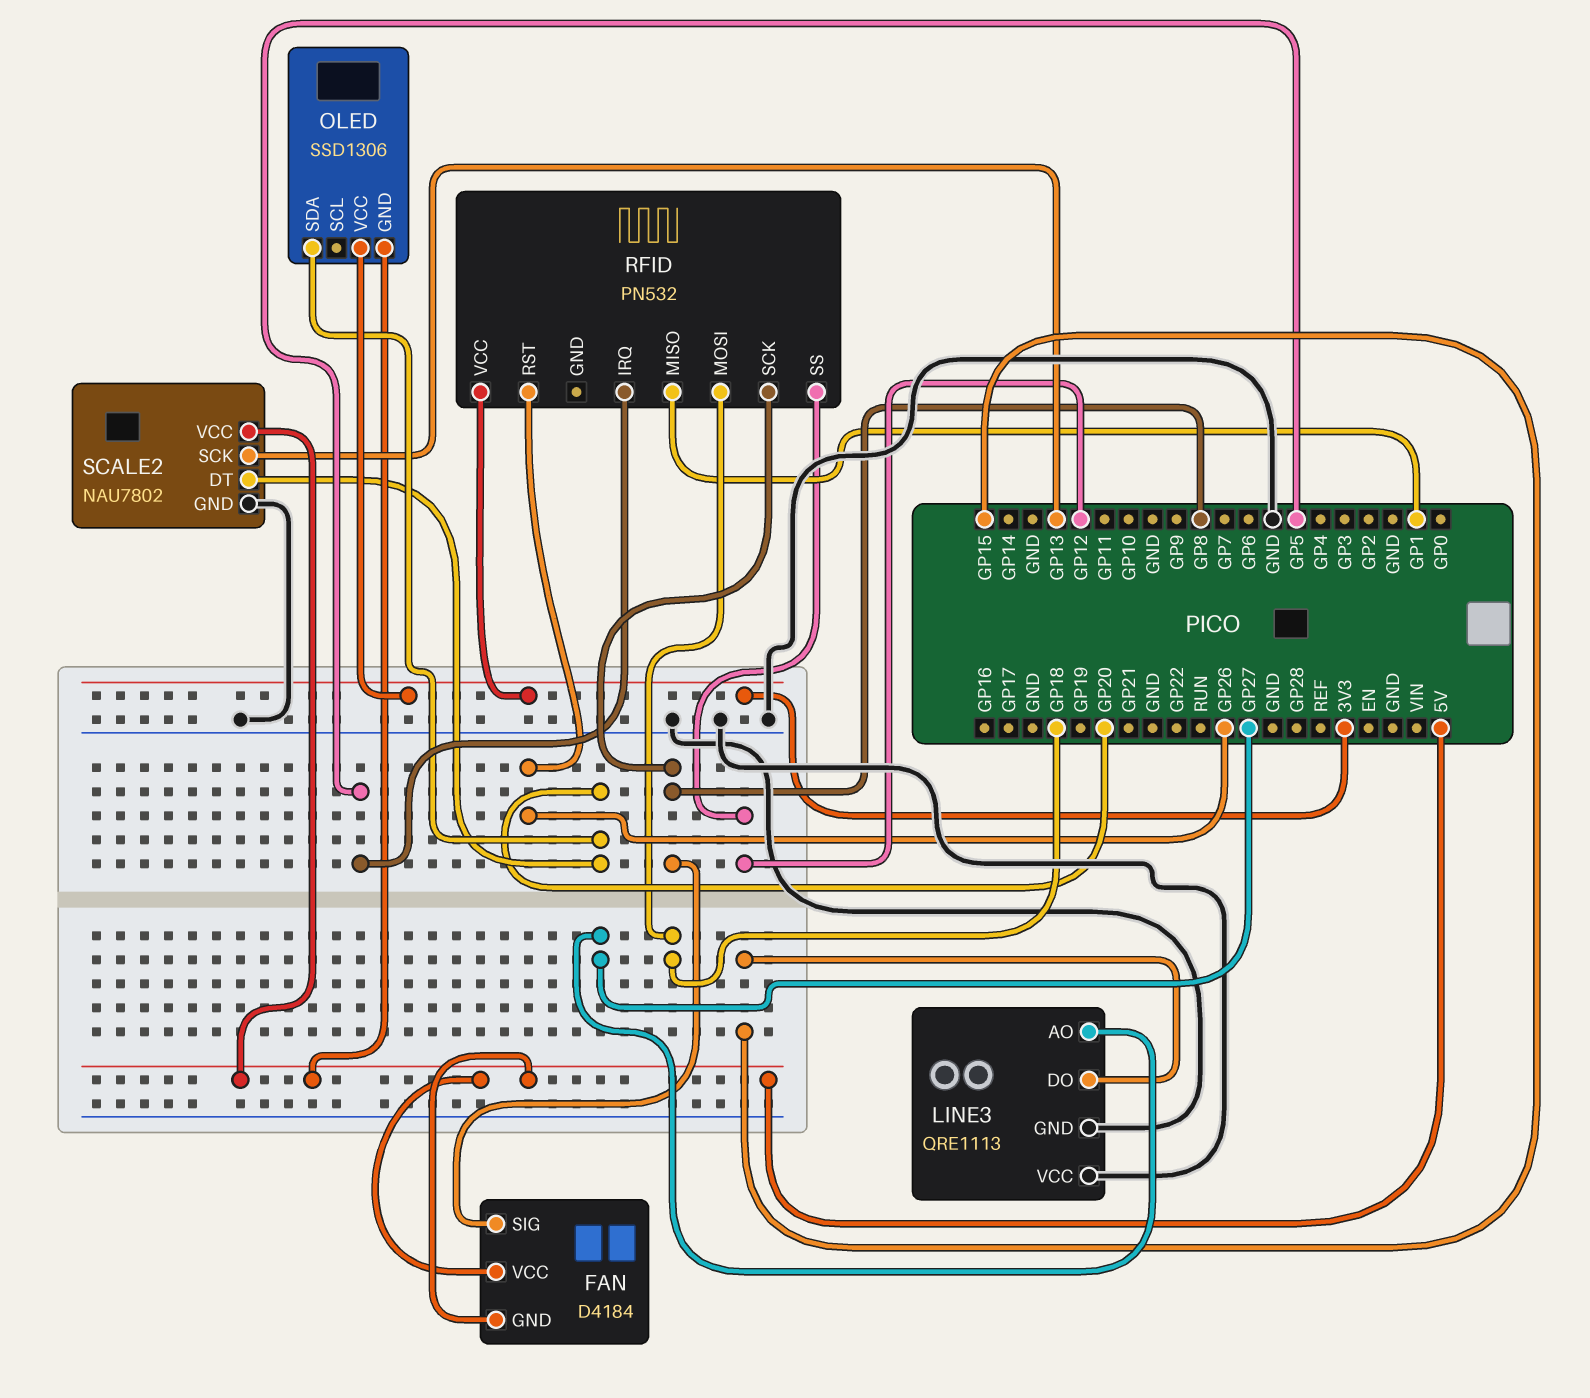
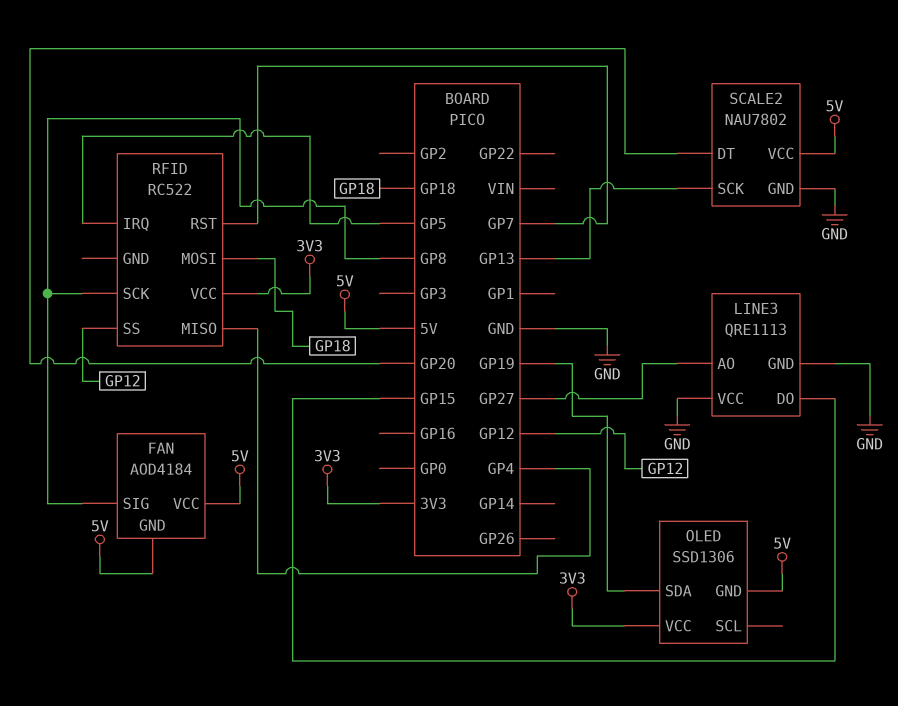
FAN: D4184 -> AOD4184
OLED pin SDA: GP20 -> GP19
RFID: PN532 -> RC522
RFID pin MISO: GP1 -> GP4
RFID pin RST: GP26 -> GP7

